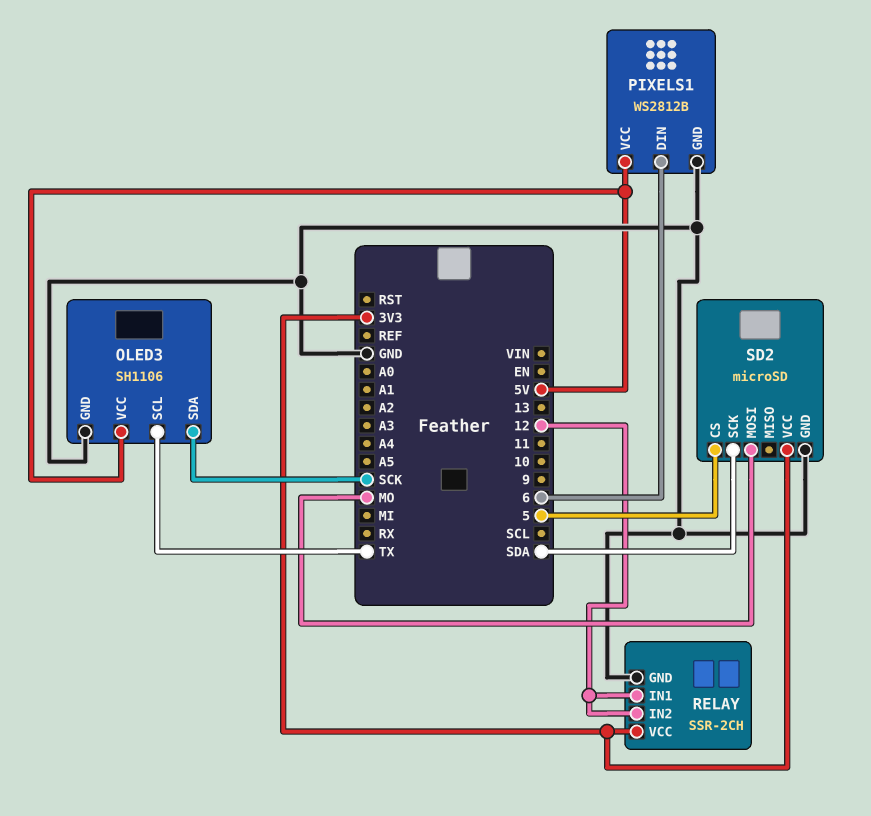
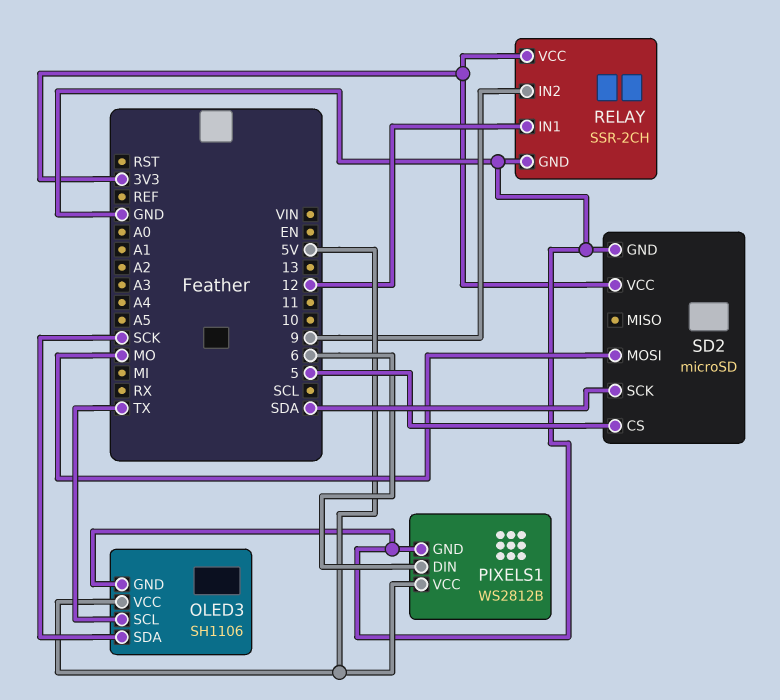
RELAY pin IN2: 12 -> 9

